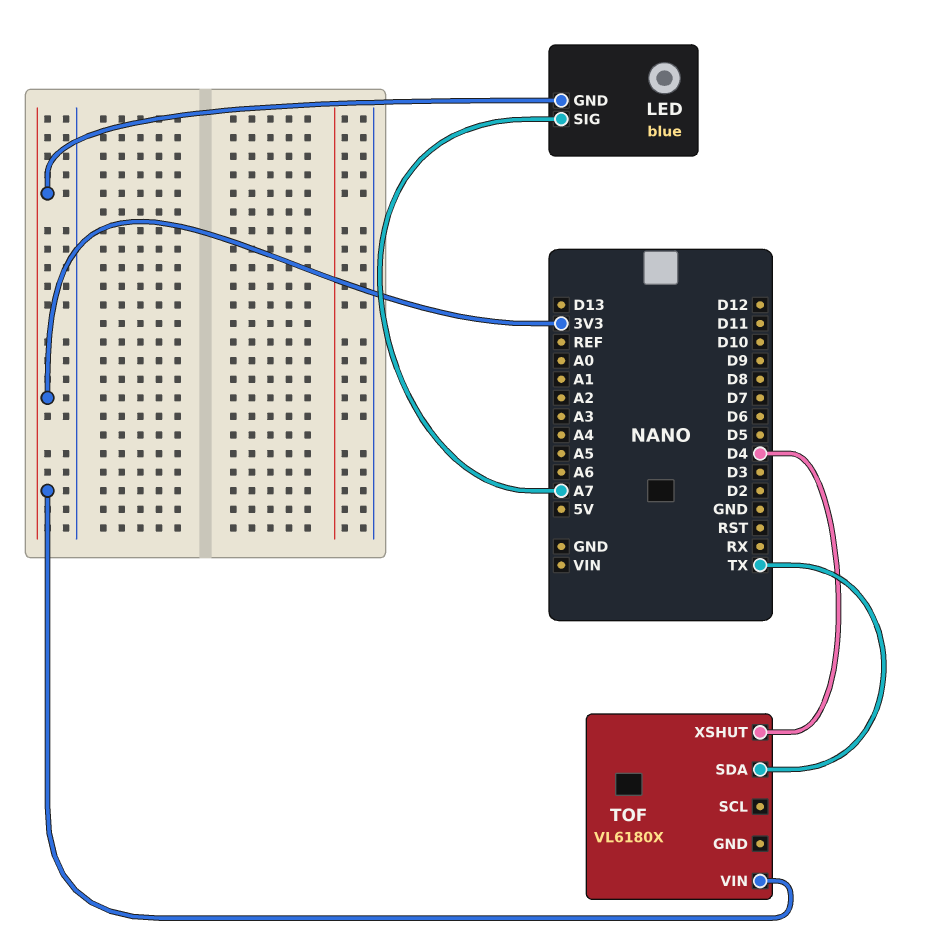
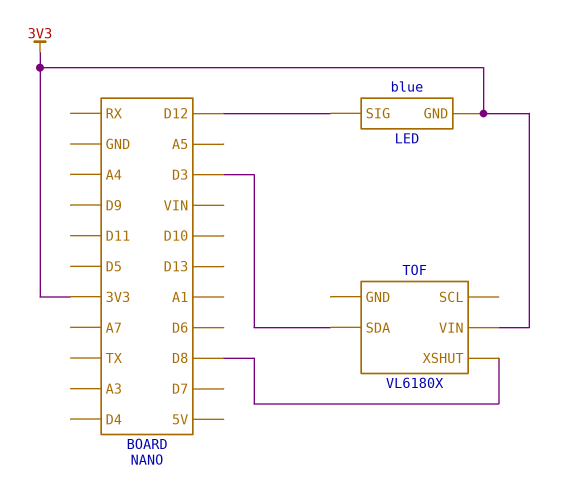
LED pin SIG: A7 -> D12
TOF pin SDA: TX -> D3
TOF pin XSHUT: D4 -> D8

